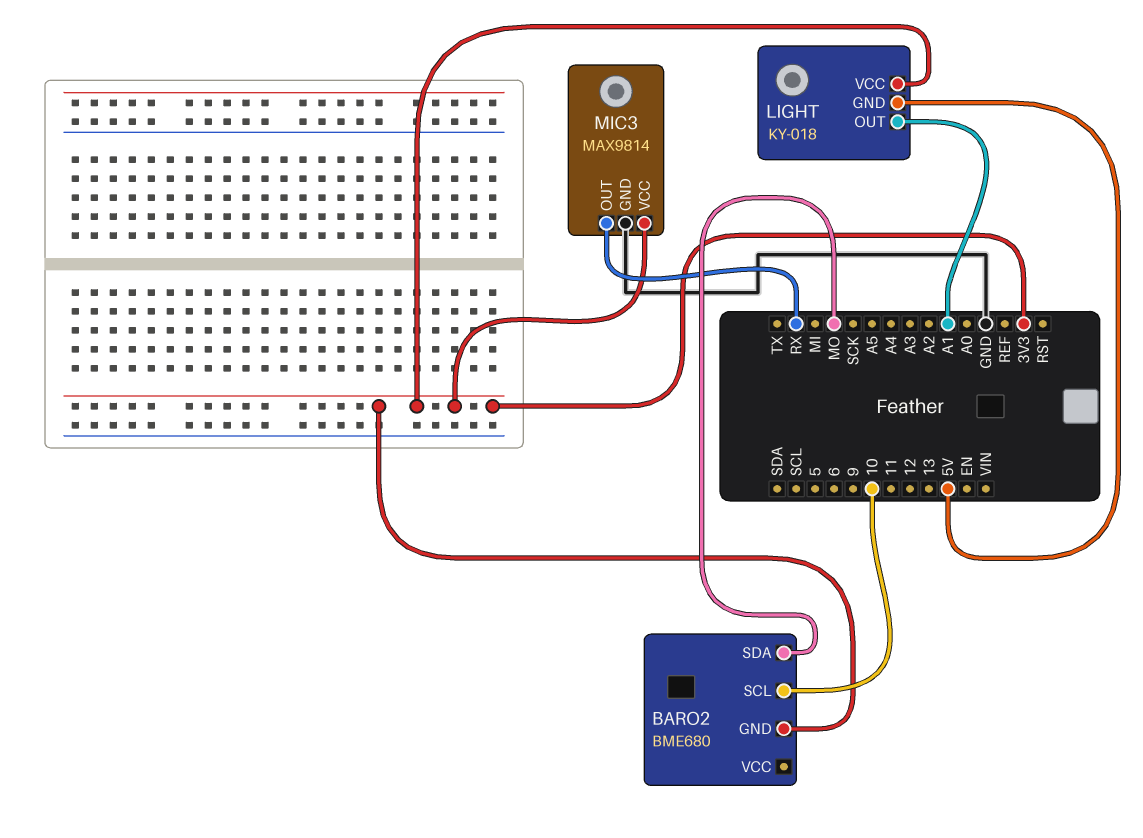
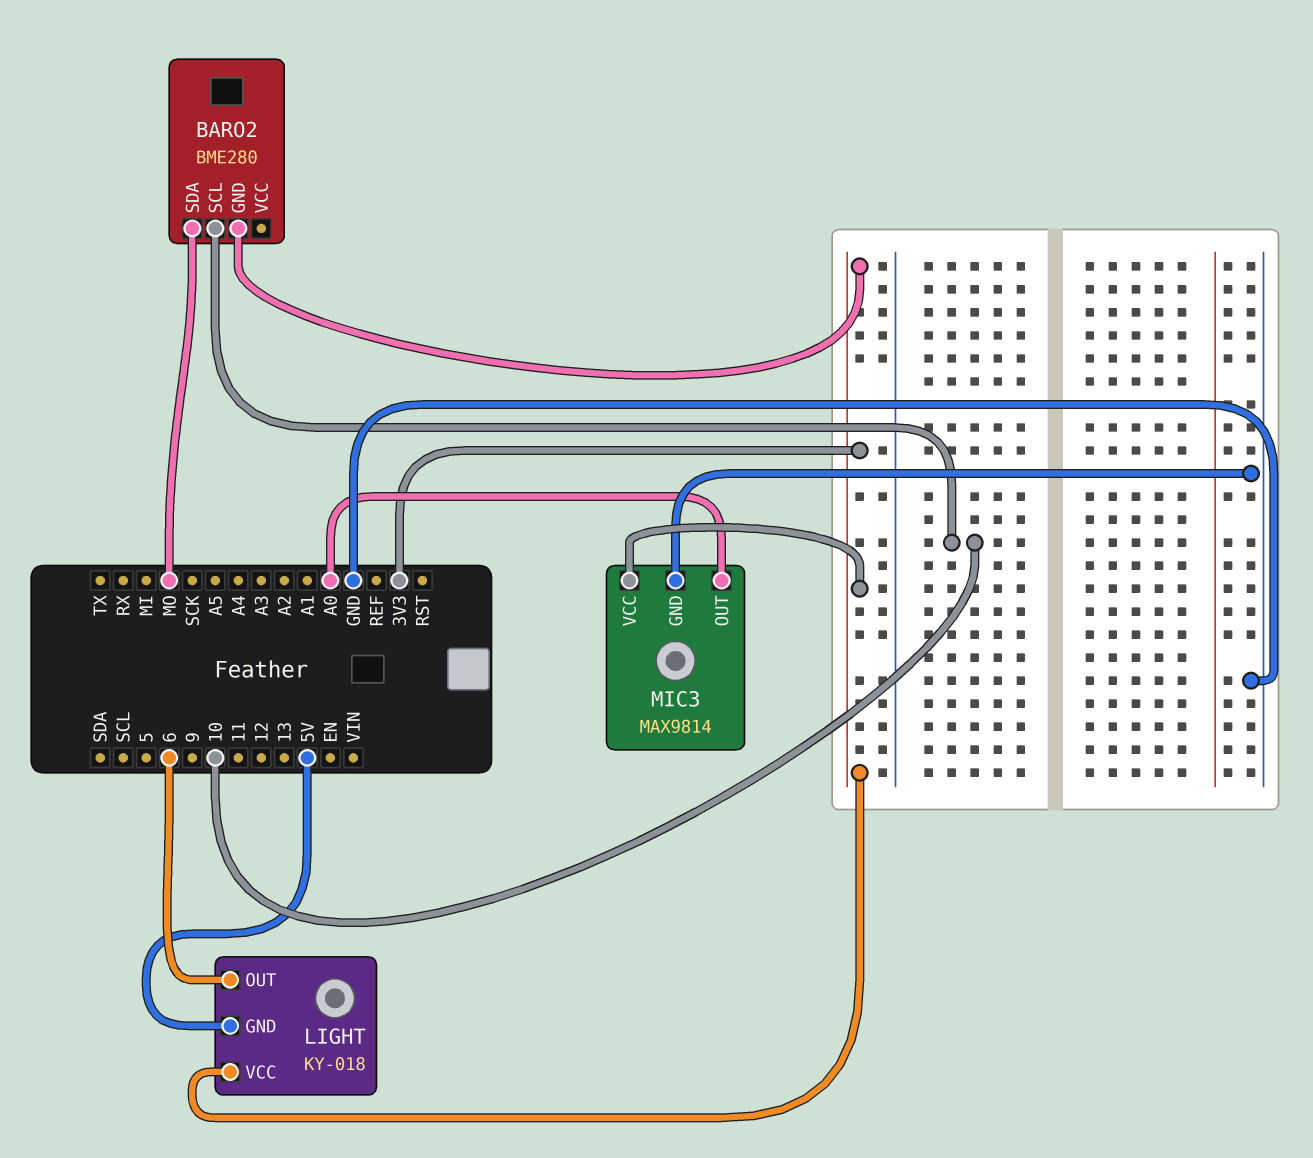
BARO2: BME680 -> BME280
LIGHT pin OUT: A1 -> 6
MIC3 pin OUT: RX -> A0

